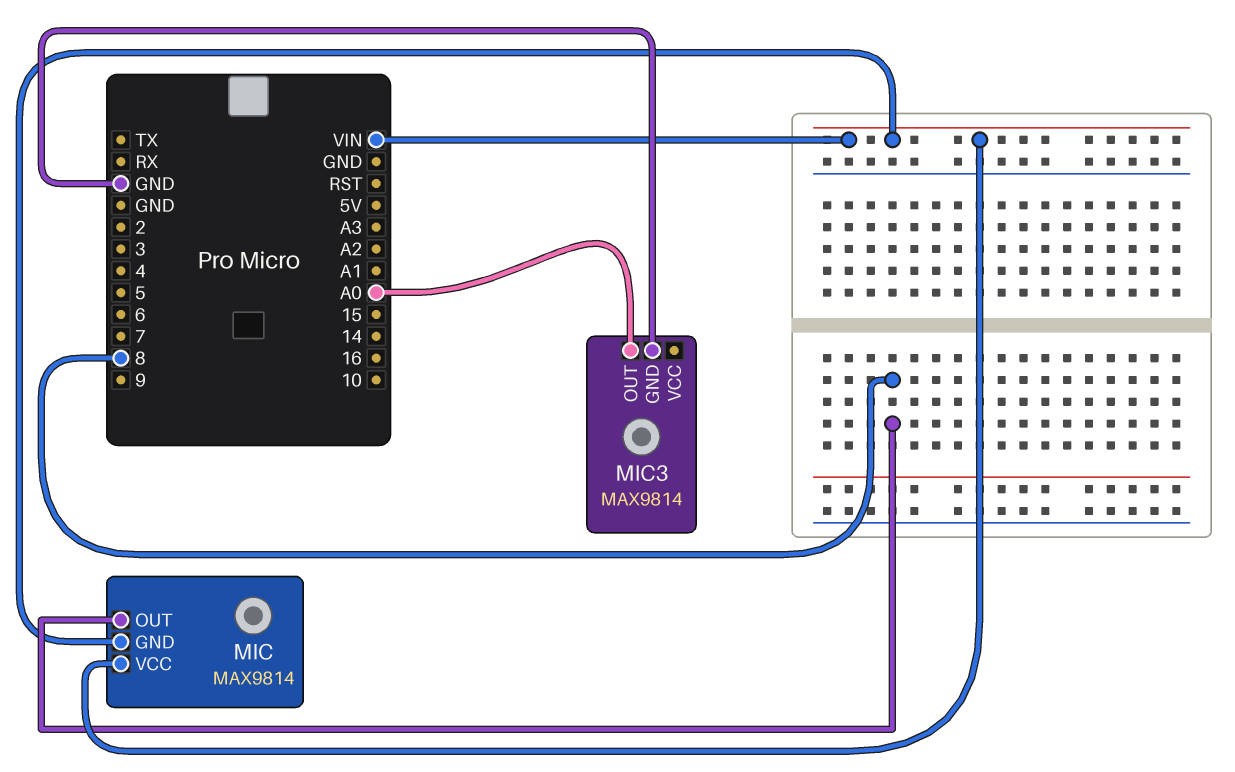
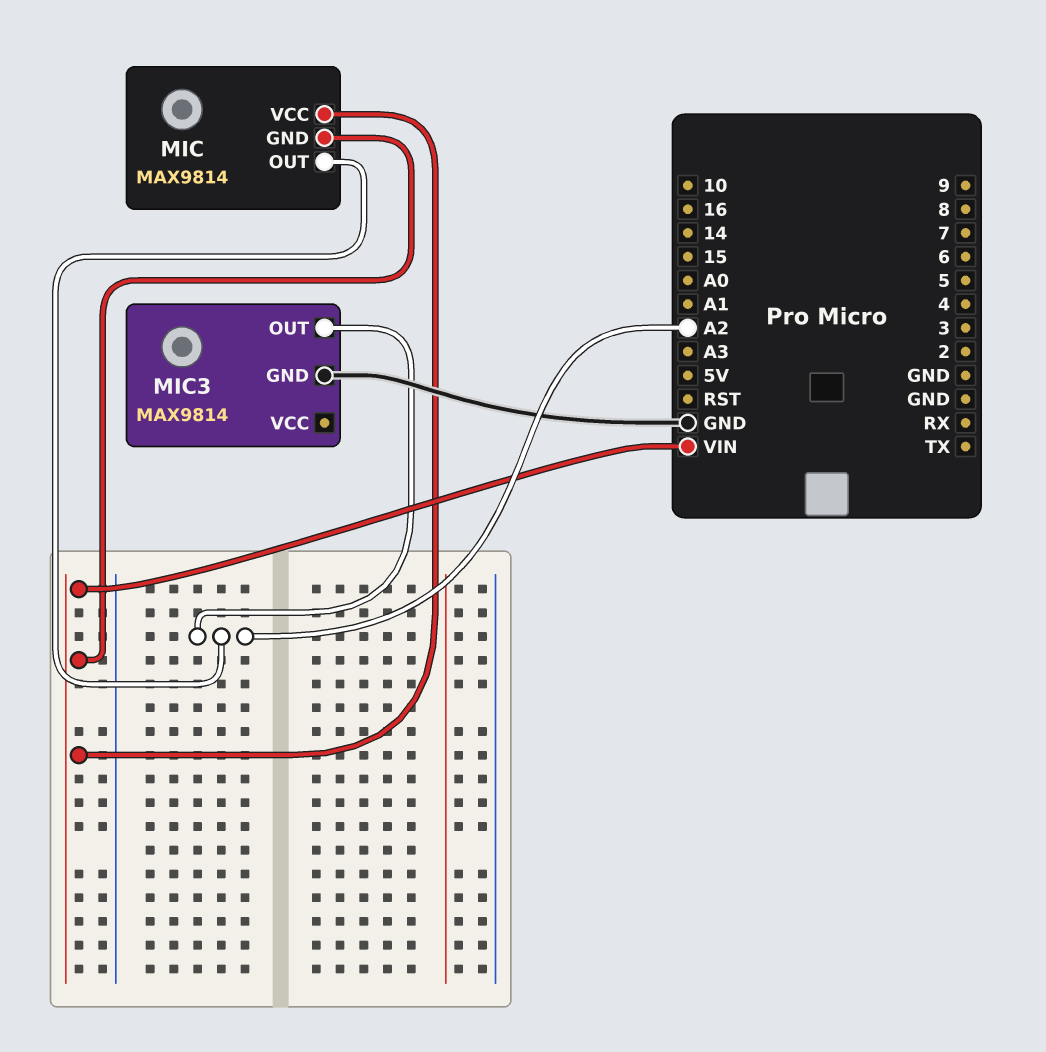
MIC pin OUT: 8 -> A2
MIC3 pin OUT: A0 -> A2

